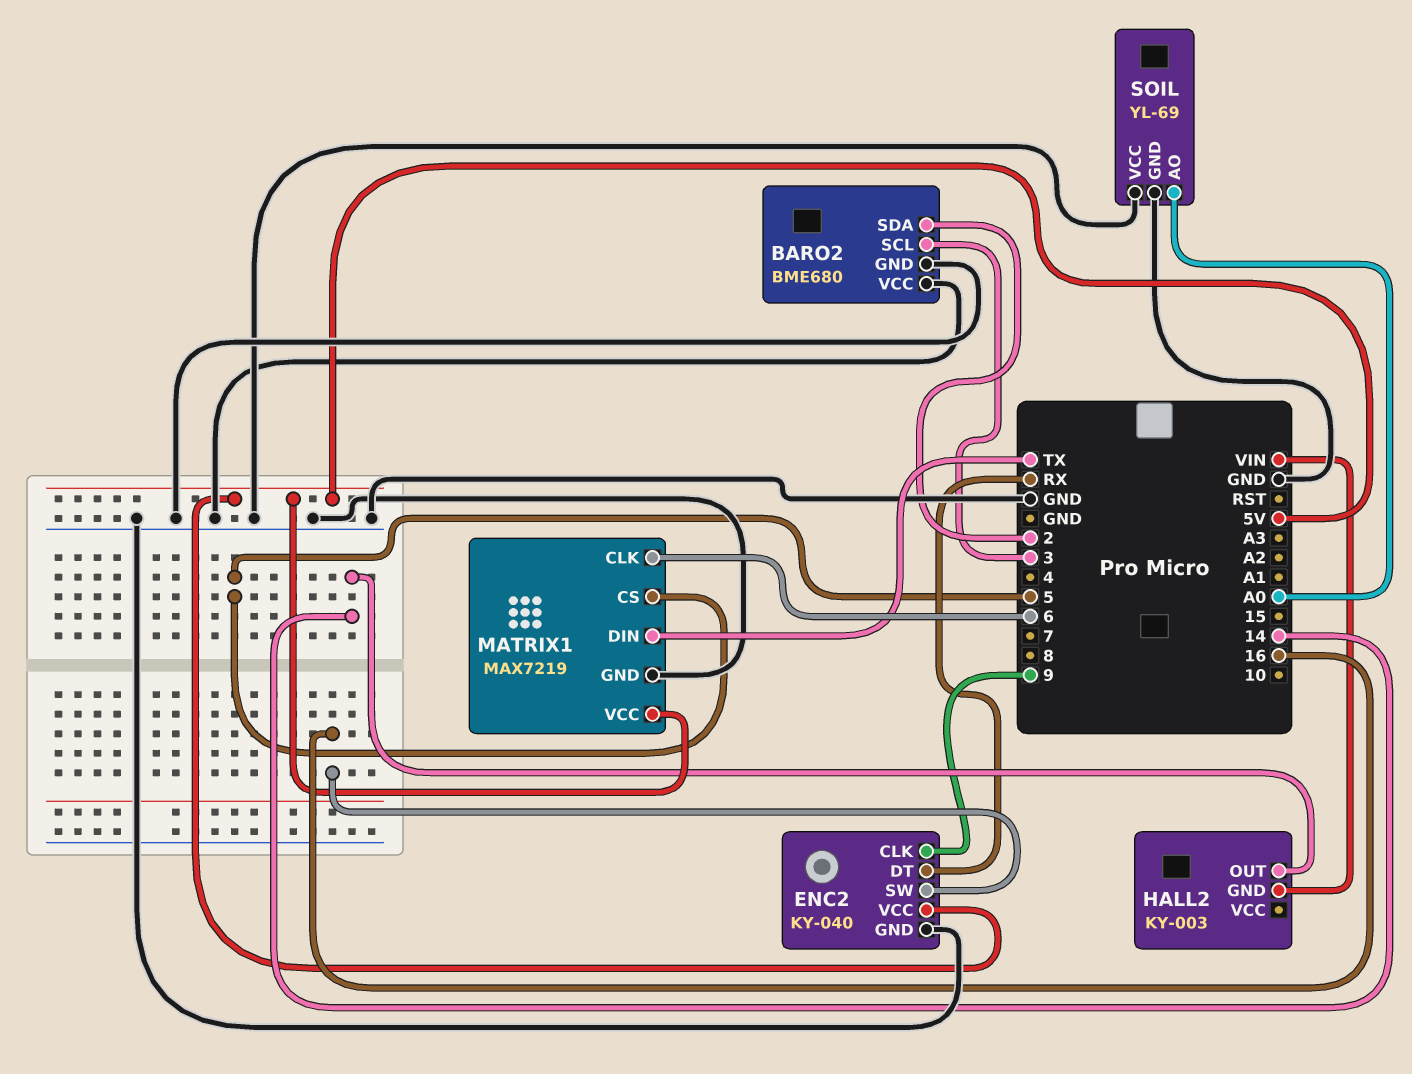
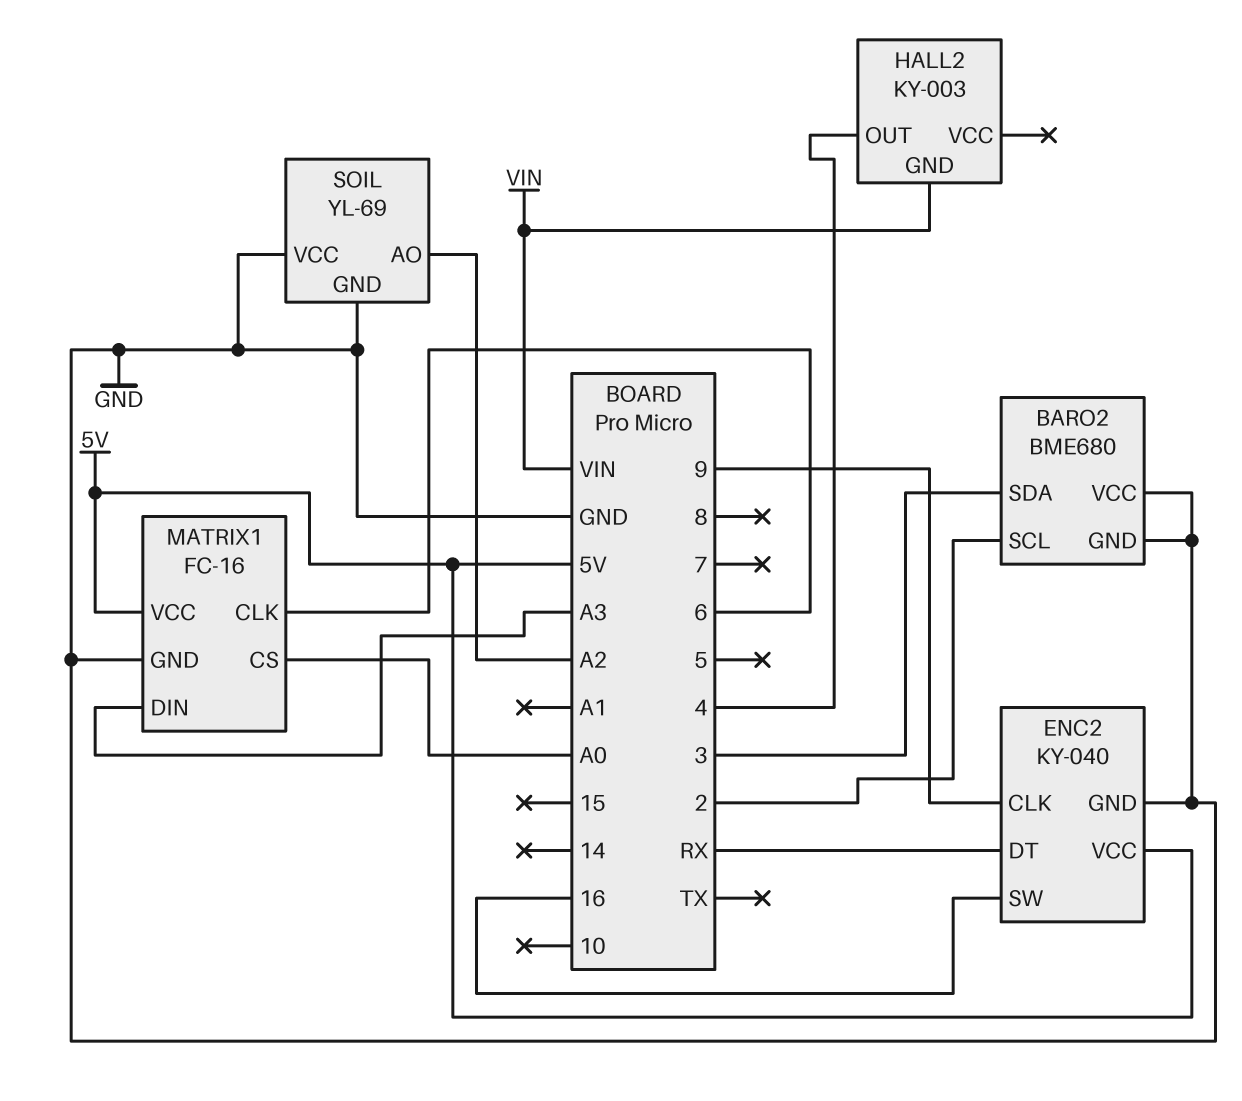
BARO2 pin SCL: 3 -> 2
BARO2 pin SDA: 2 -> 3
HALL2 pin OUT: 14 -> 4
MATRIX1: MAX7219 -> FC-16
MATRIX1 pin CS: 5 -> A0
MATRIX1 pin DIN: TX -> A3
SOIL pin AO: A0 -> A2

